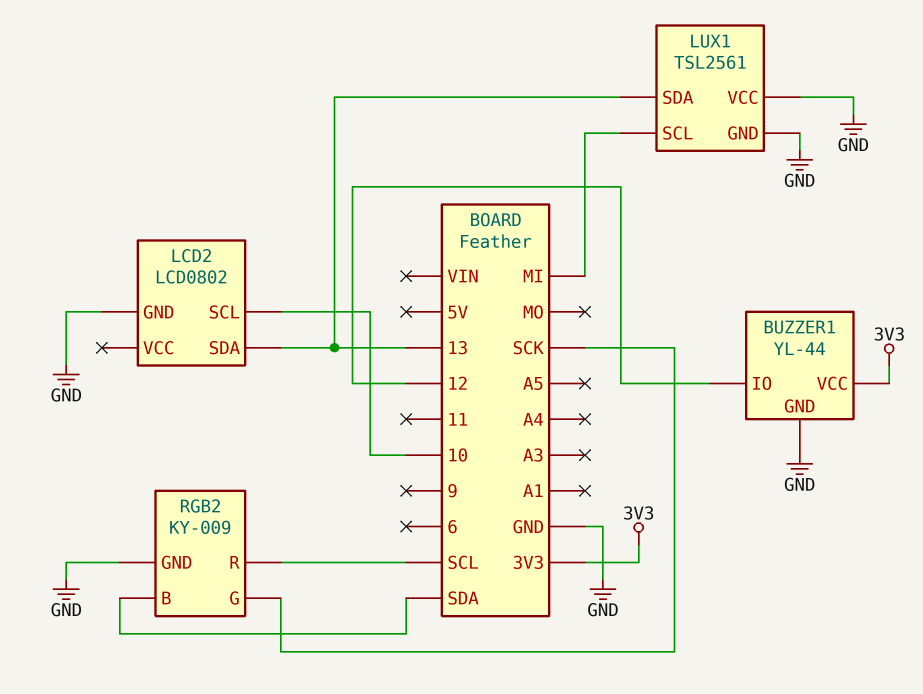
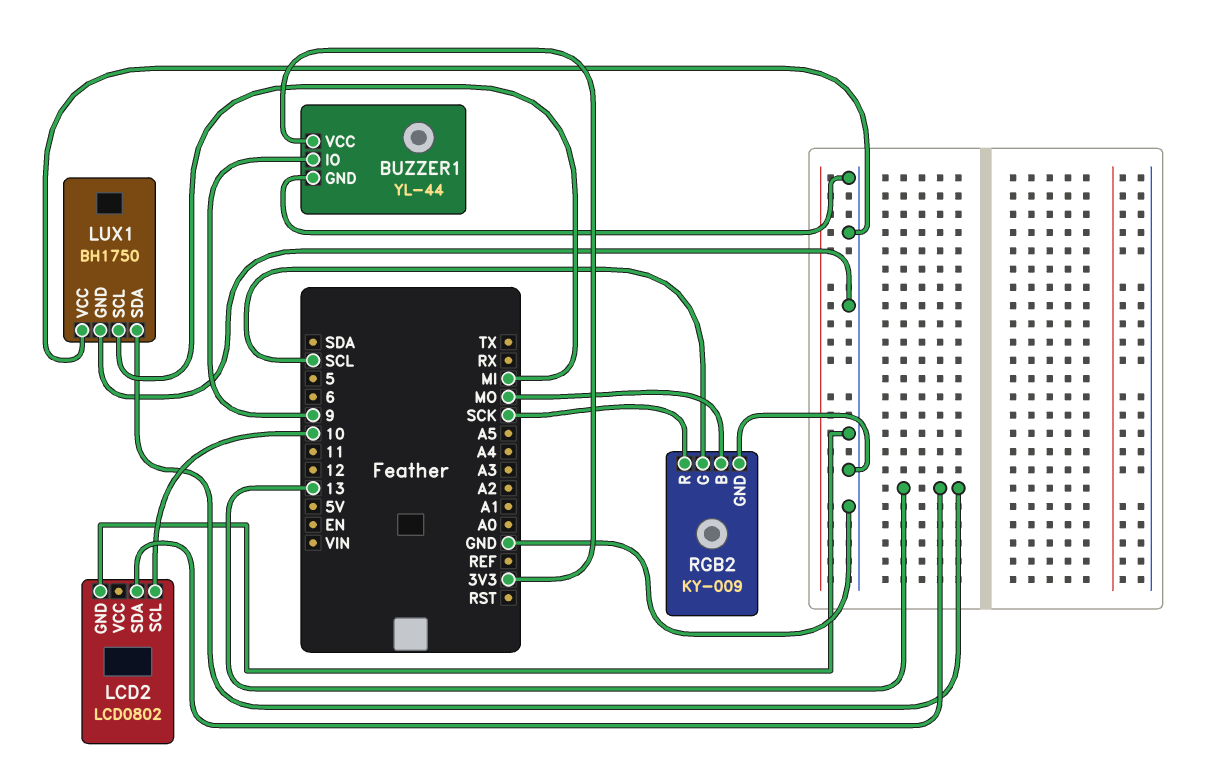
BUZZER1 pin IO: 12 -> 9
LUX1: TSL2561 -> BH1750
RGB2 pin B: SDA -> MO
RGB2 pin G: SCK -> SCL
RGB2 pin R: SCL -> SCK

